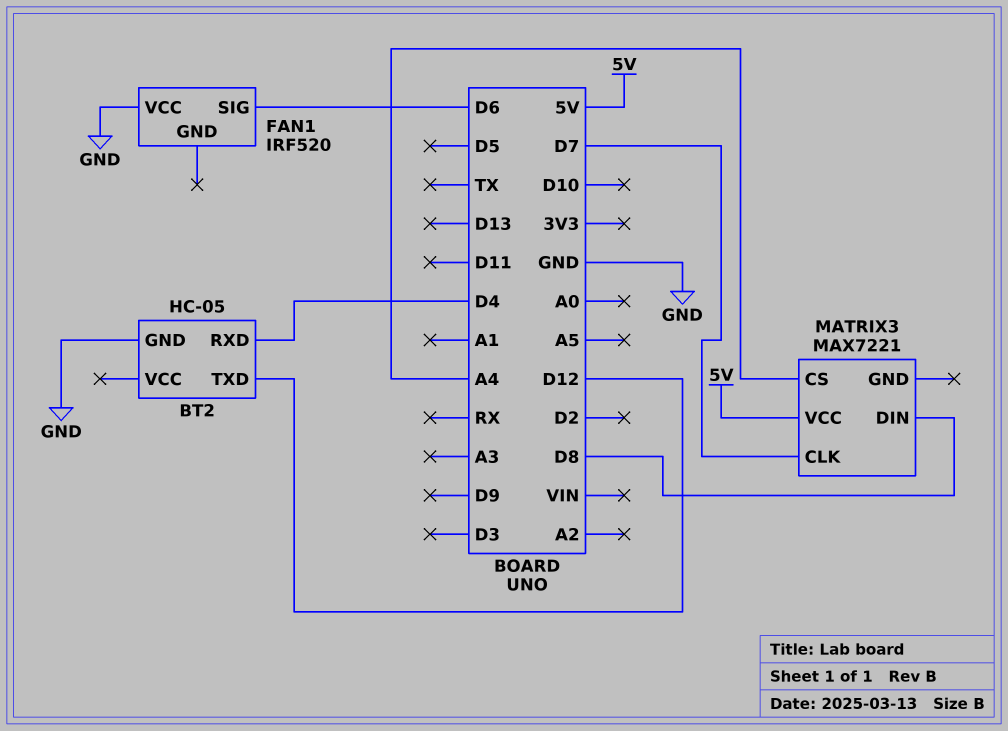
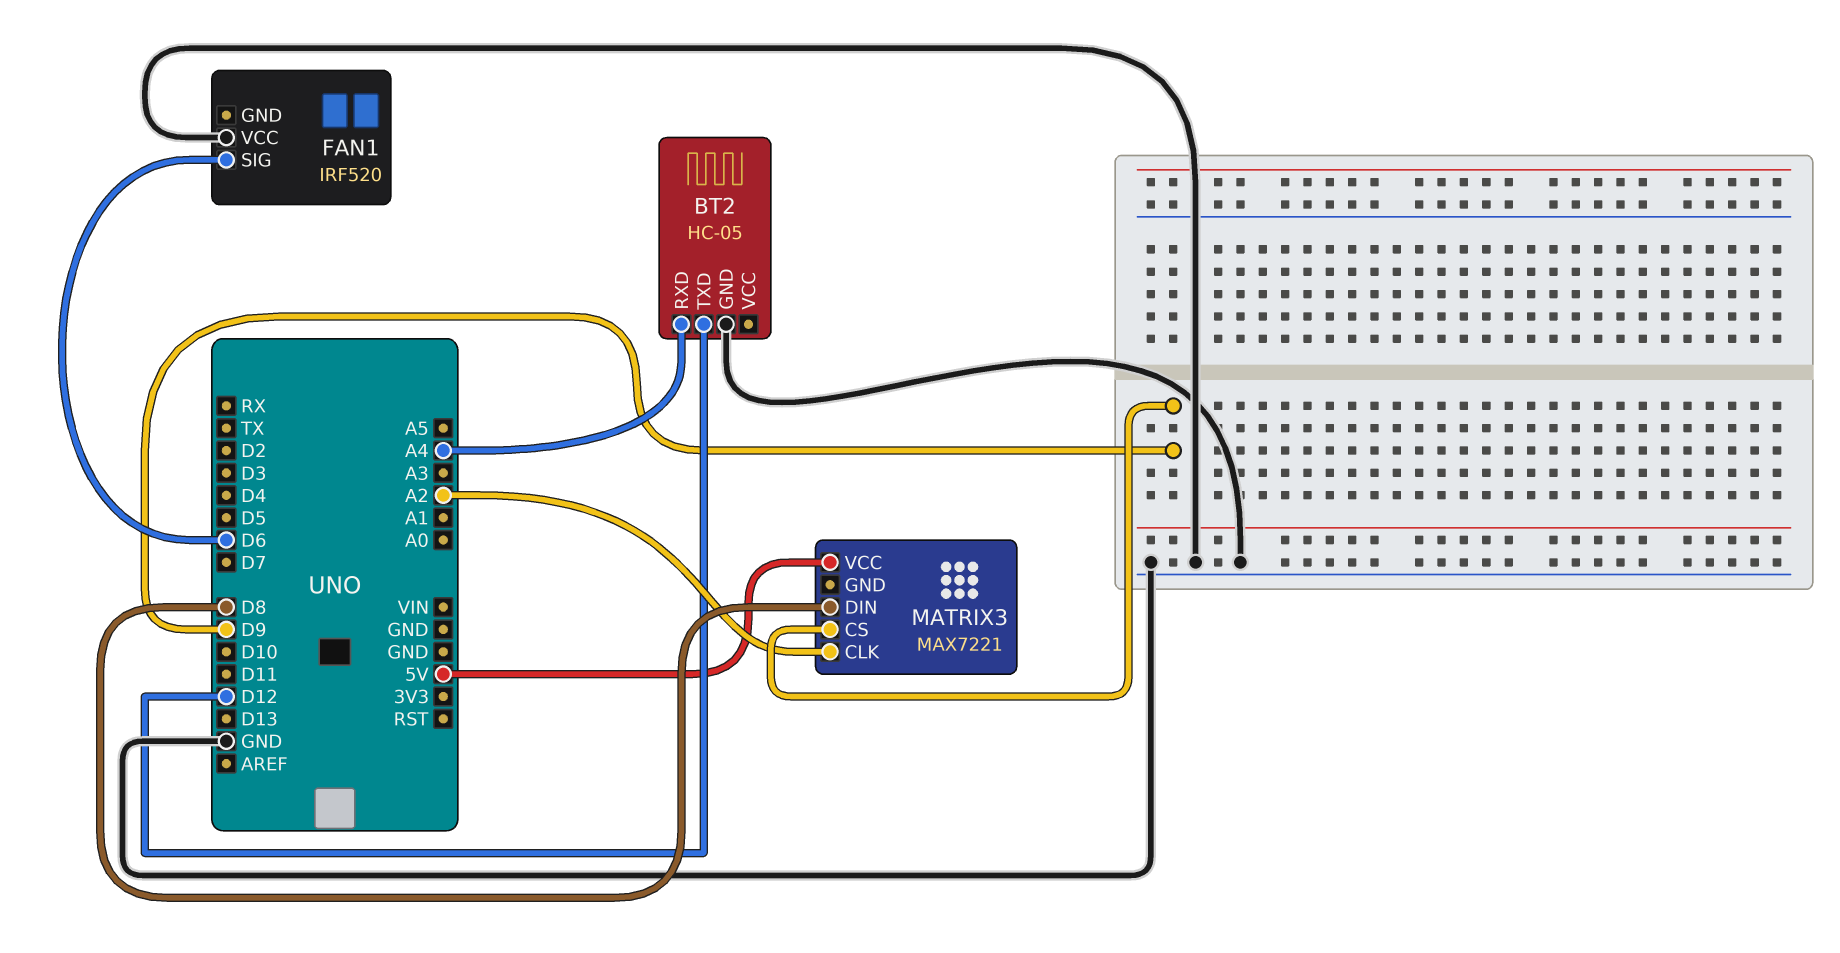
BT2 pin RXD: D4 -> A4
MATRIX3 pin CLK: D7 -> A2
MATRIX3 pin CS: A4 -> D9

